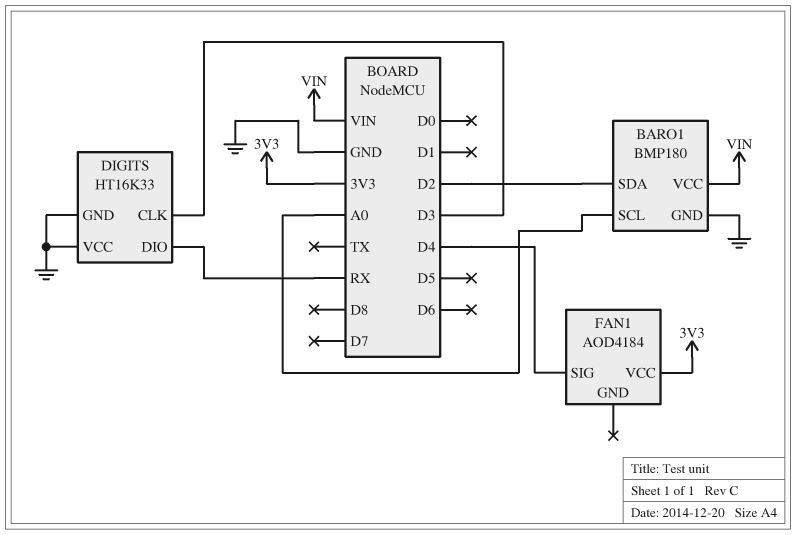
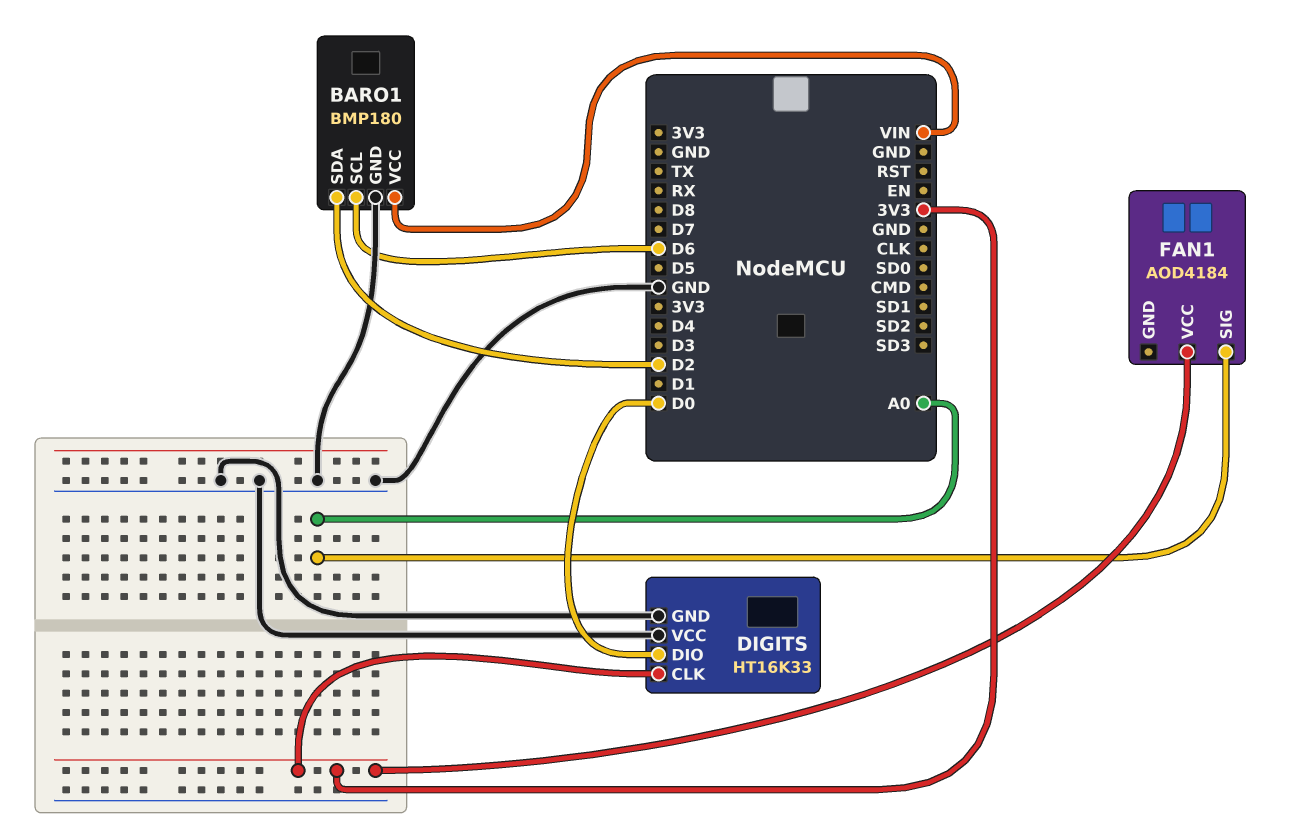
BARO1 pin SCL: A0 -> D6
DIGITS pin CLK: D3 -> 3V3
DIGITS pin DIO: RX -> D0
FAN1 pin SIG: D4 -> A0

